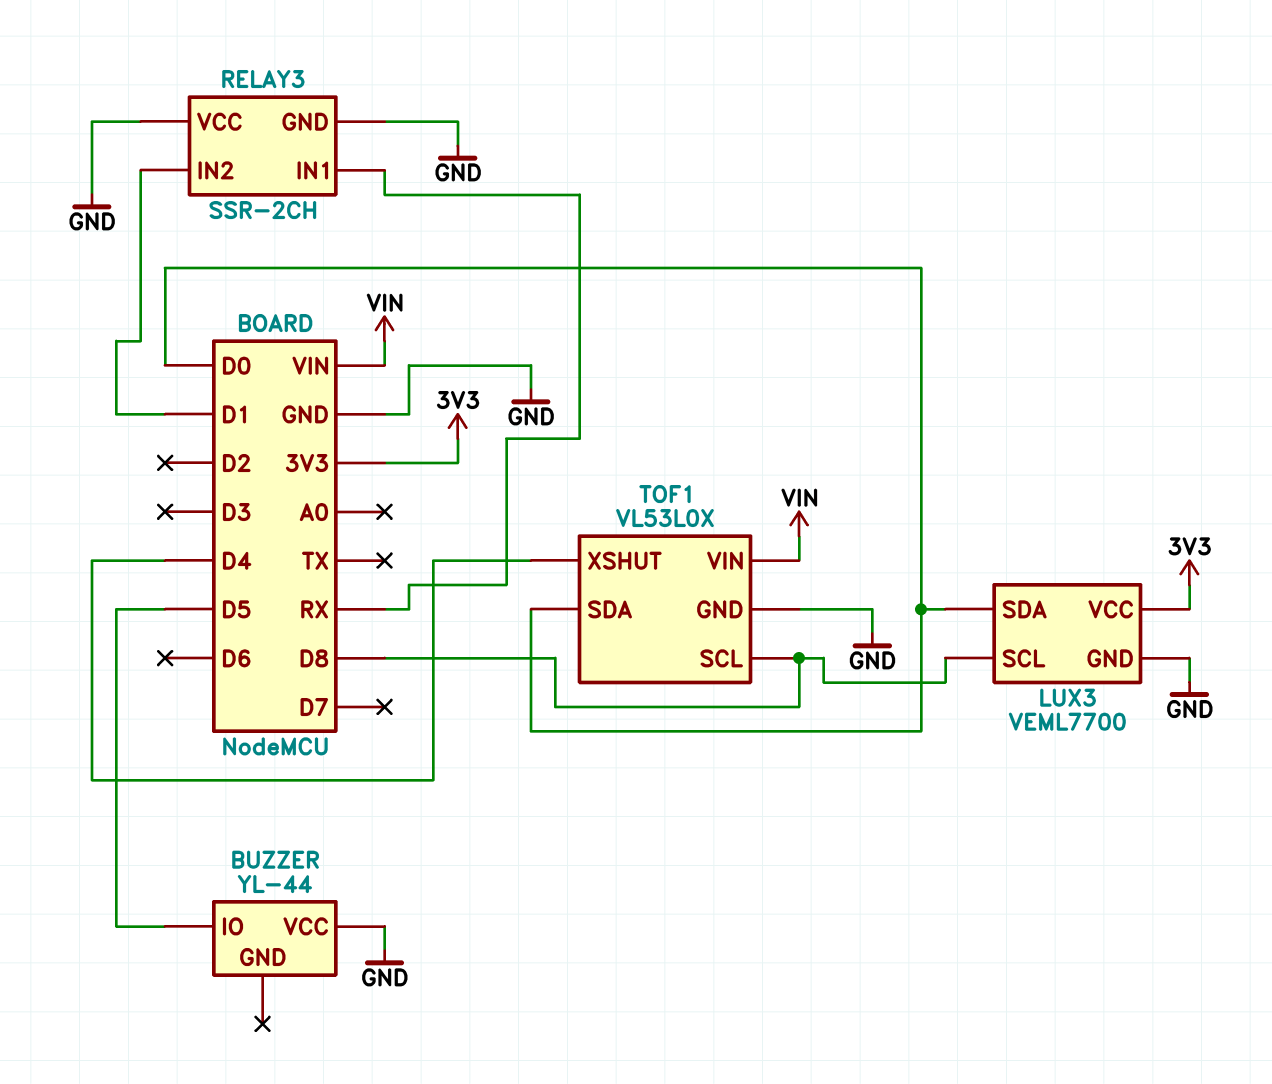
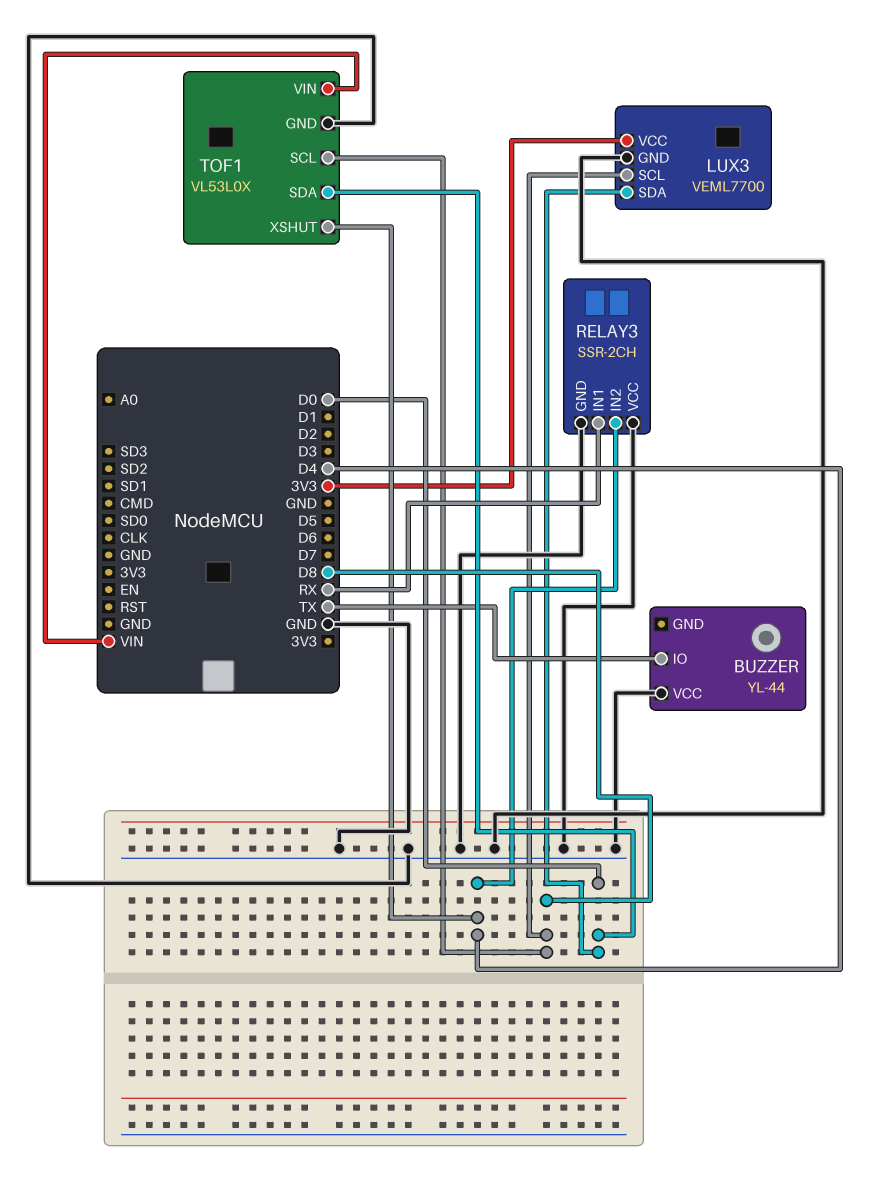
BUZZER pin IO: D5 -> TX
RELAY3 pin IN2: D1 -> D4

